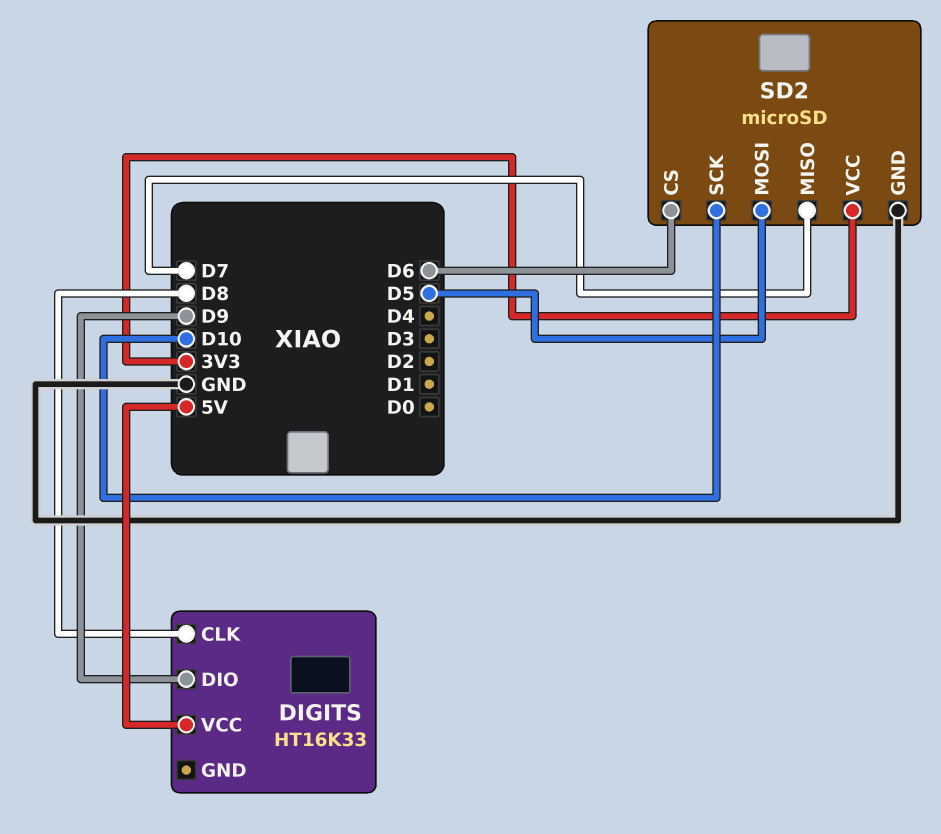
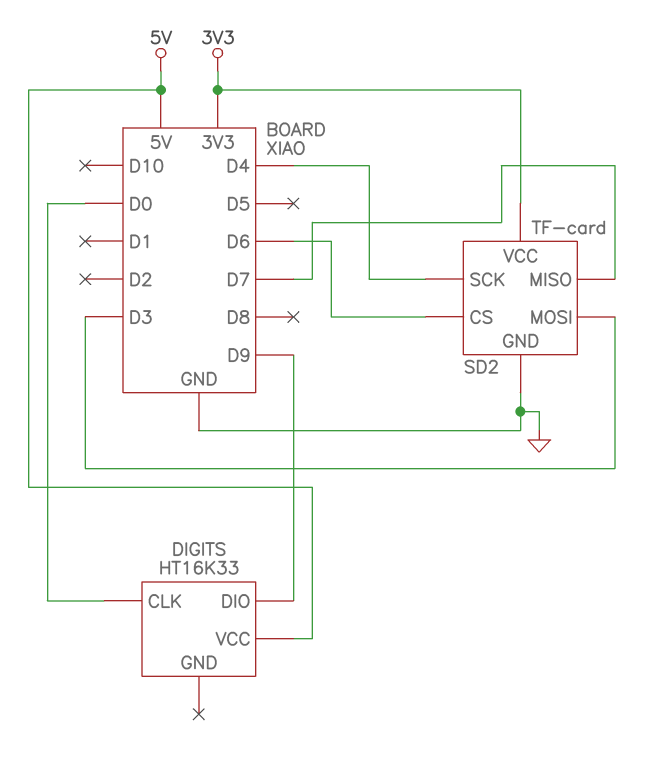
DIGITS pin CLK: D8 -> D0
SD2: microSD -> TF-card
SD2 pin MOSI: D5 -> D3
SD2 pin SCK: D10 -> D4

